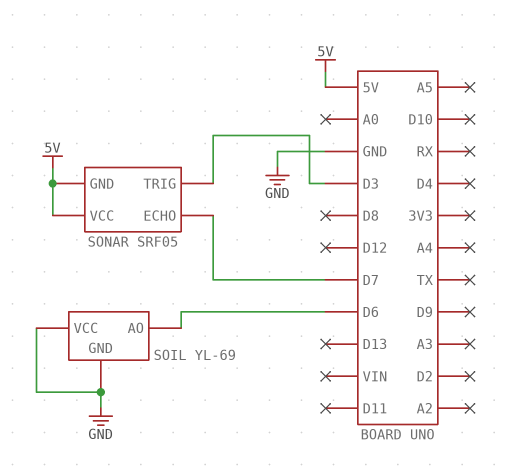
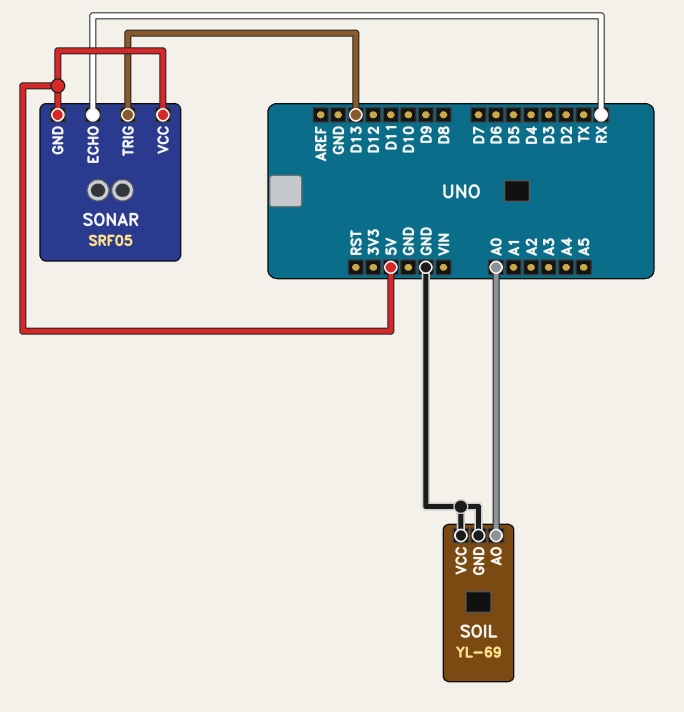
SOIL pin AO: D6 -> A0
SONAR pin ECHO: D7 -> RX
SONAR pin TRIG: D3 -> D13

